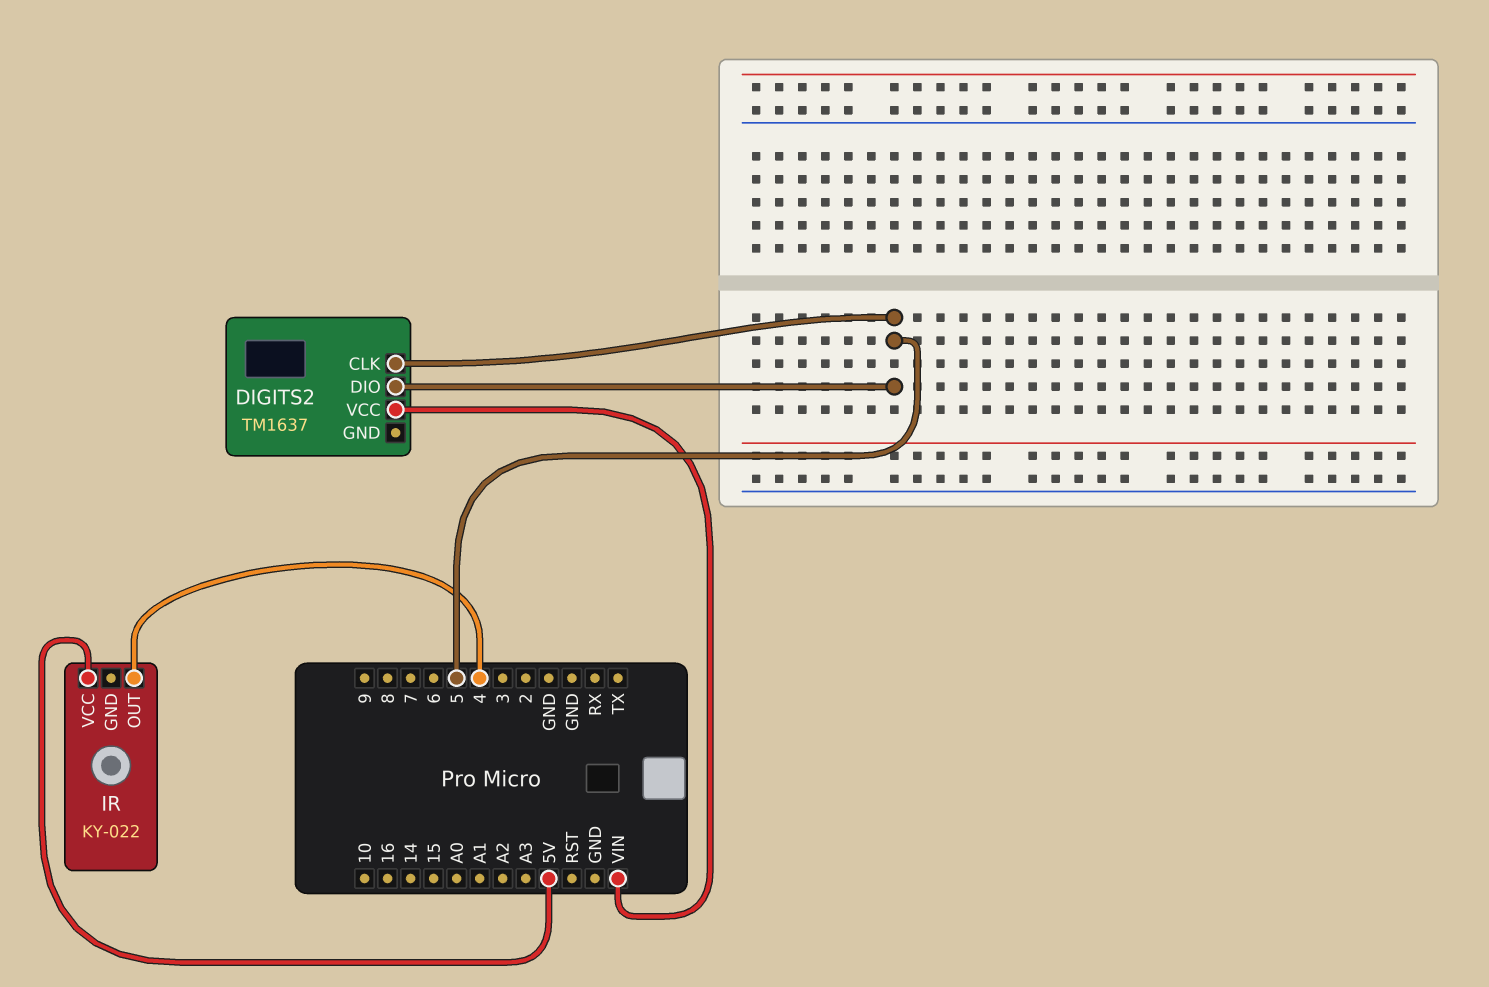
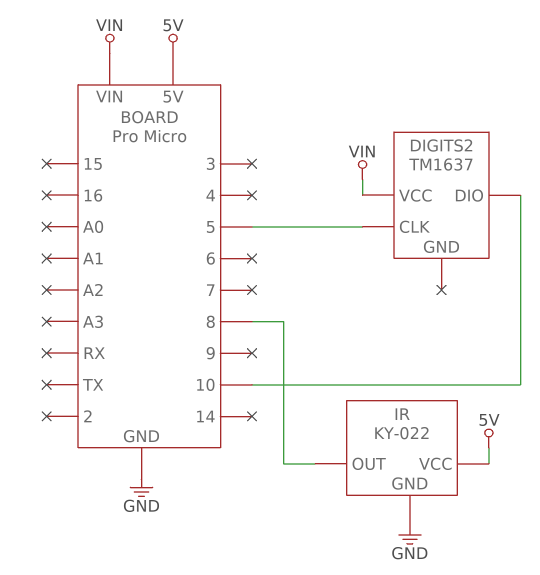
DIGITS2 pin DIO: 5 -> 10
IR pin GND: none -> GND
IR pin OUT: 4 -> 8

